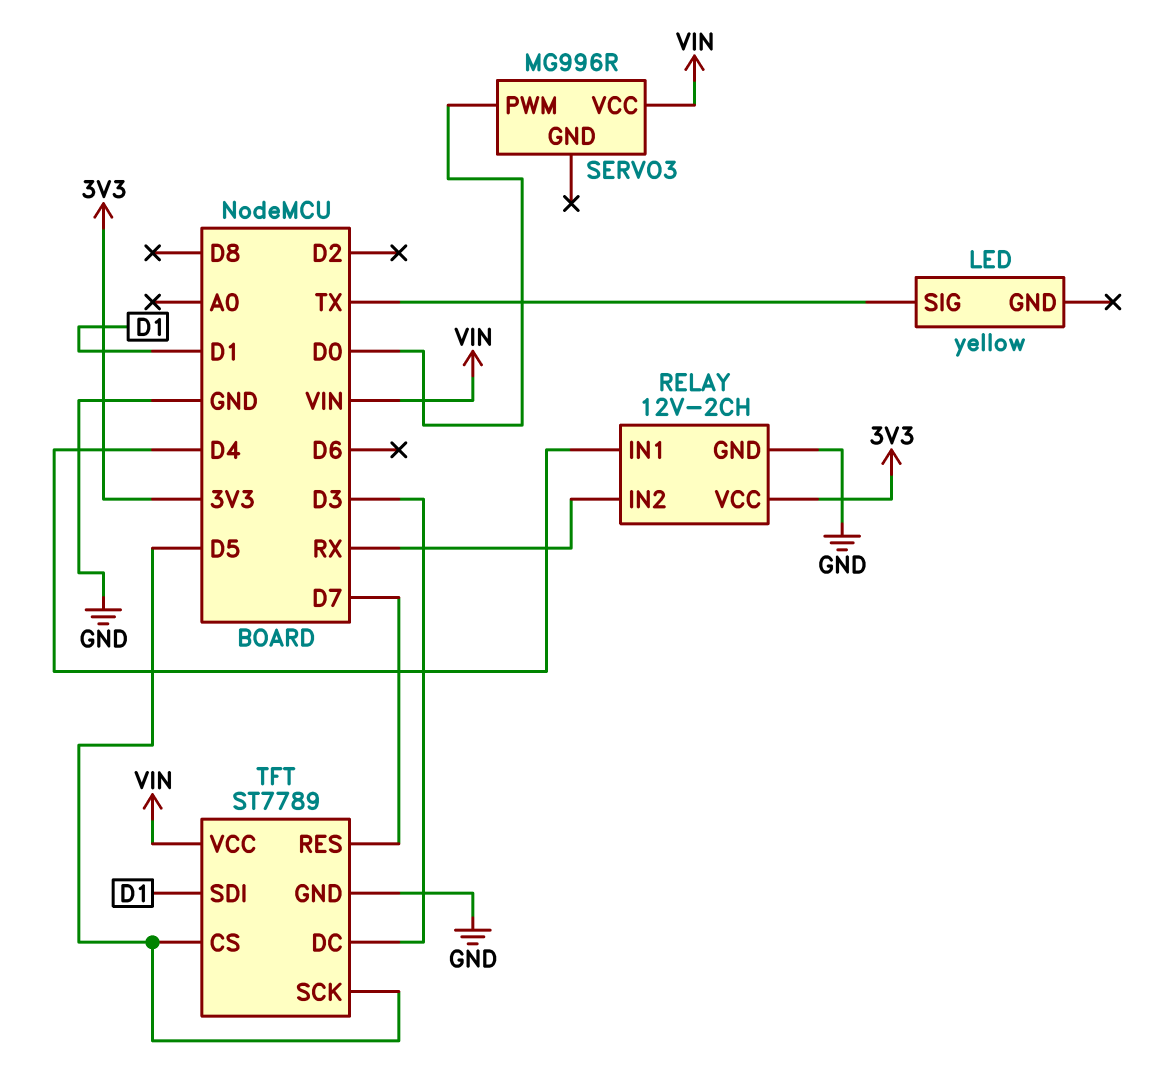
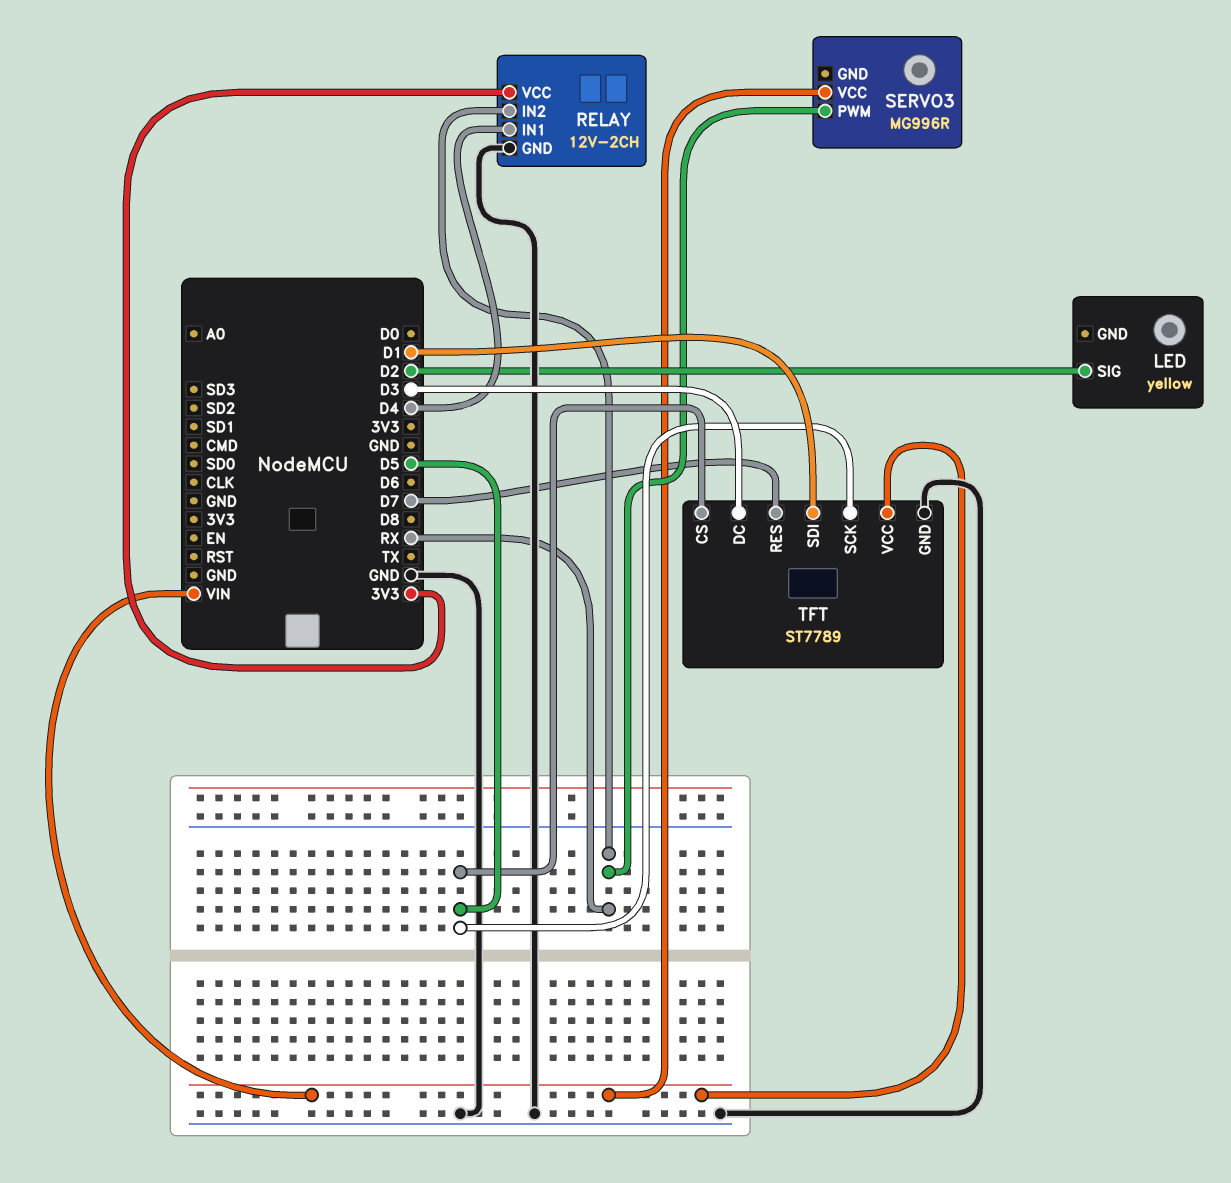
LED pin SIG: TX -> D2
SERVO3 pin PWM: D0 -> RX

